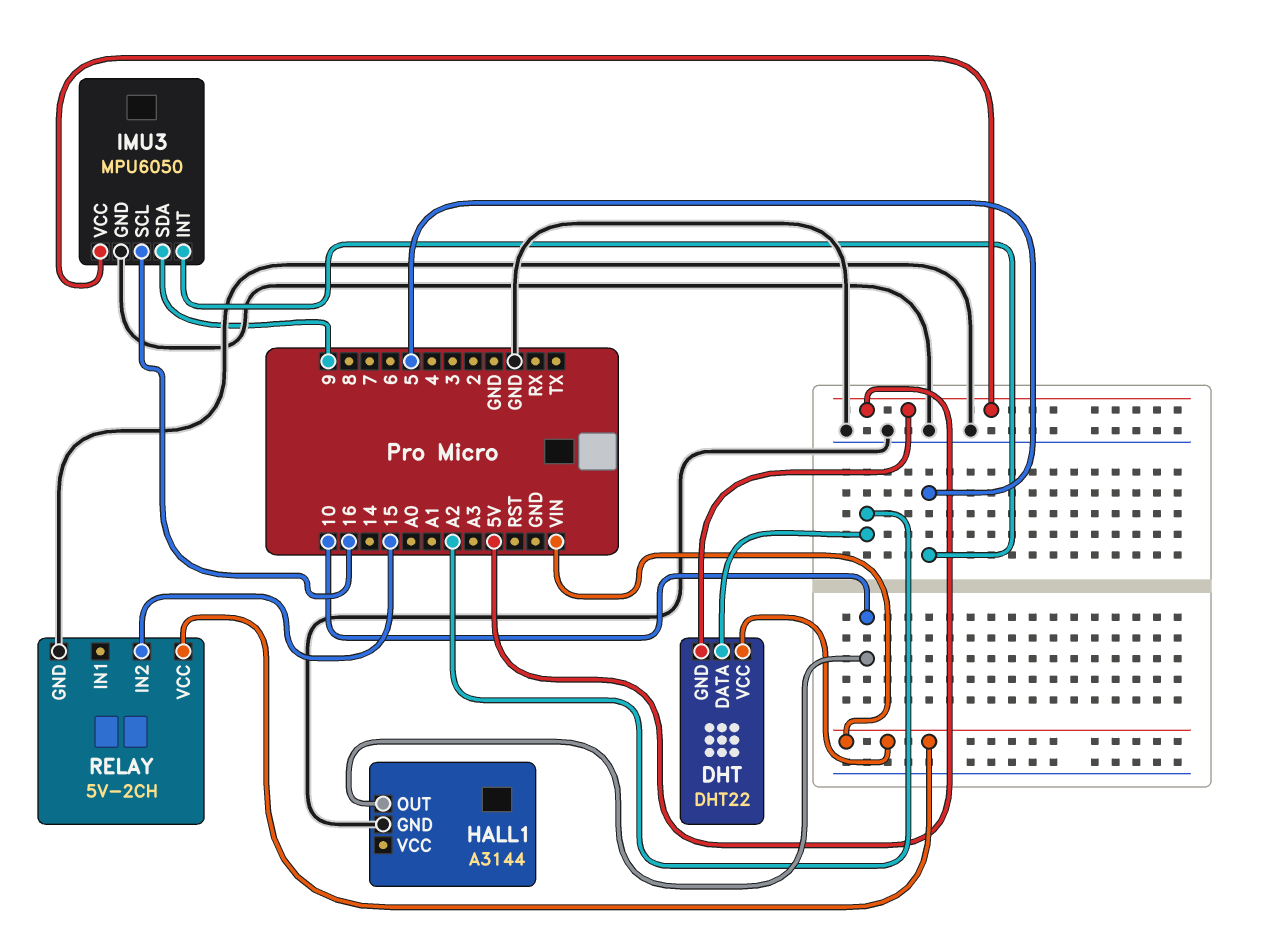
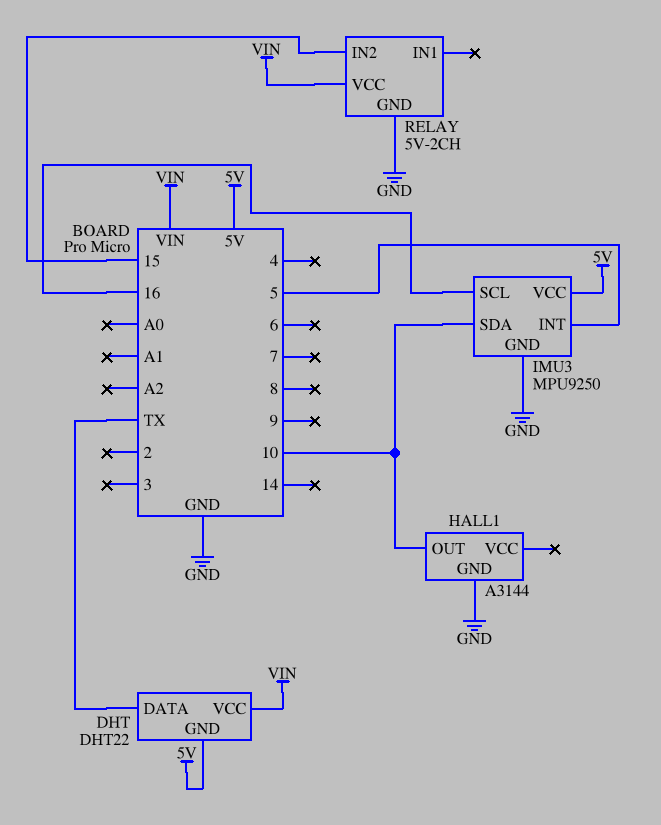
DHT pin DATA: A2 -> TX
IMU3: MPU6050 -> MPU9250
IMU3 pin SDA: 9 -> 10

